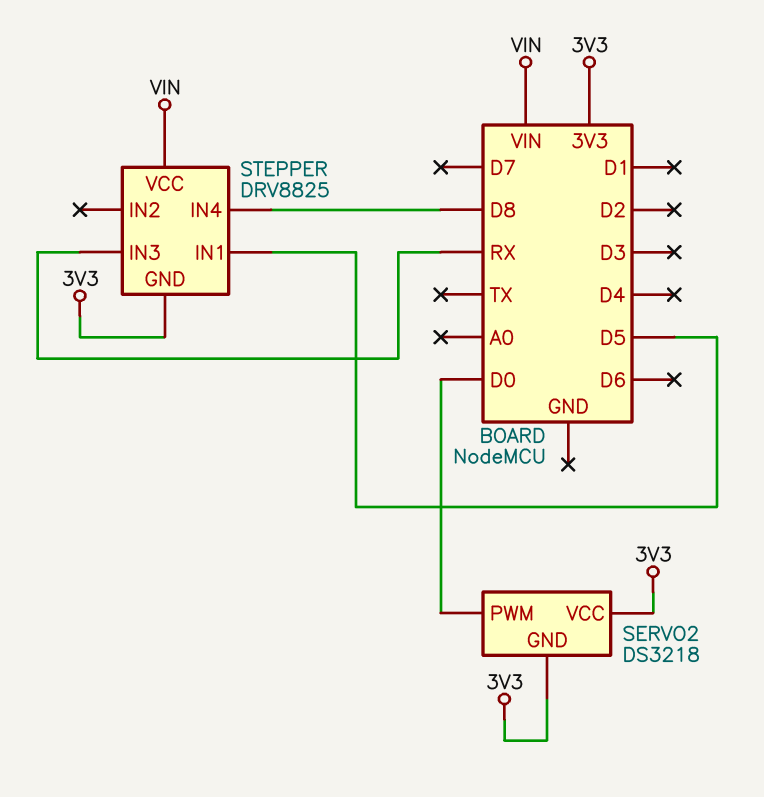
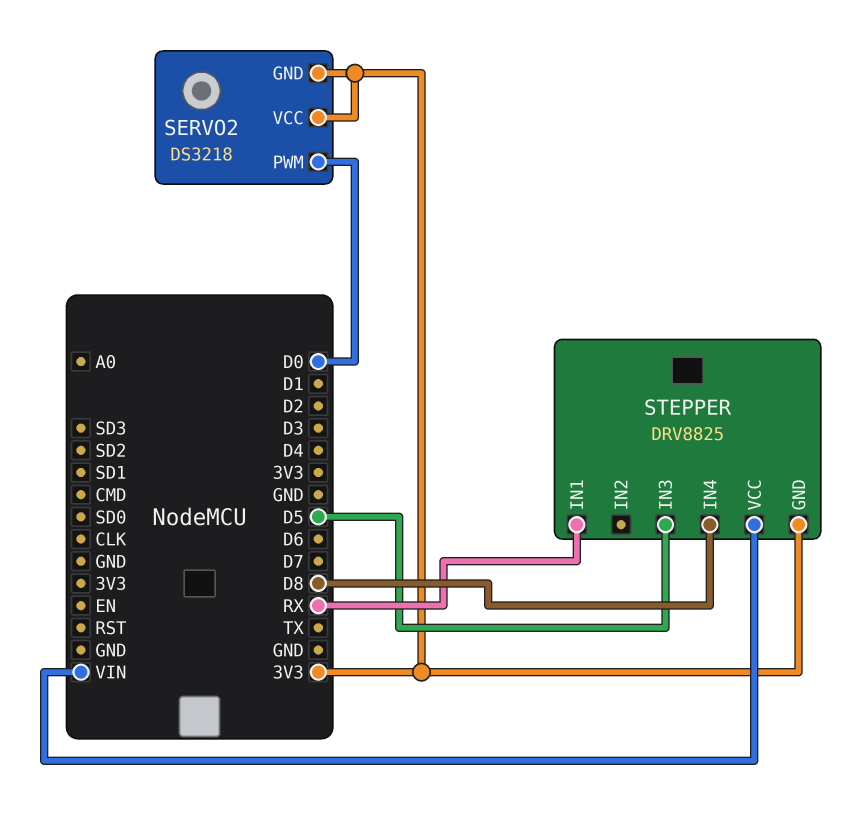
STEPPER pin IN1: D5 -> RX
STEPPER pin IN3: RX -> D5

